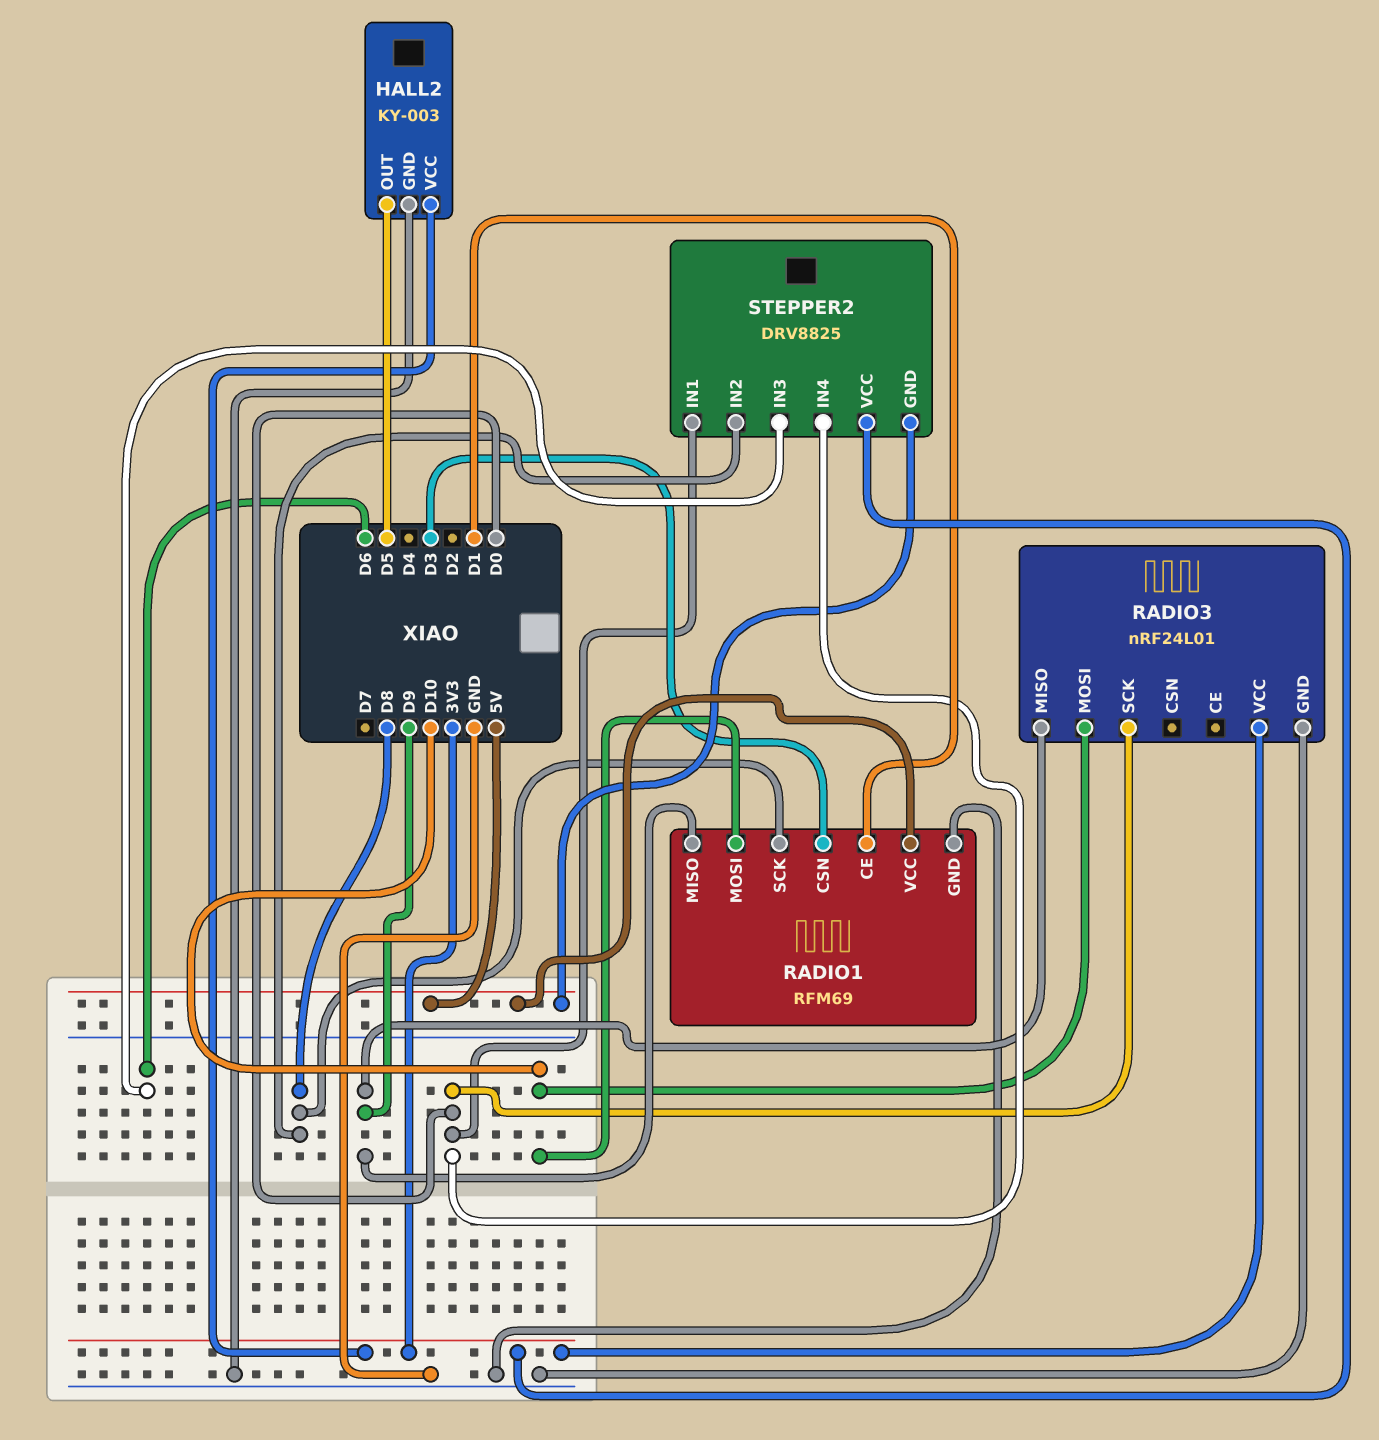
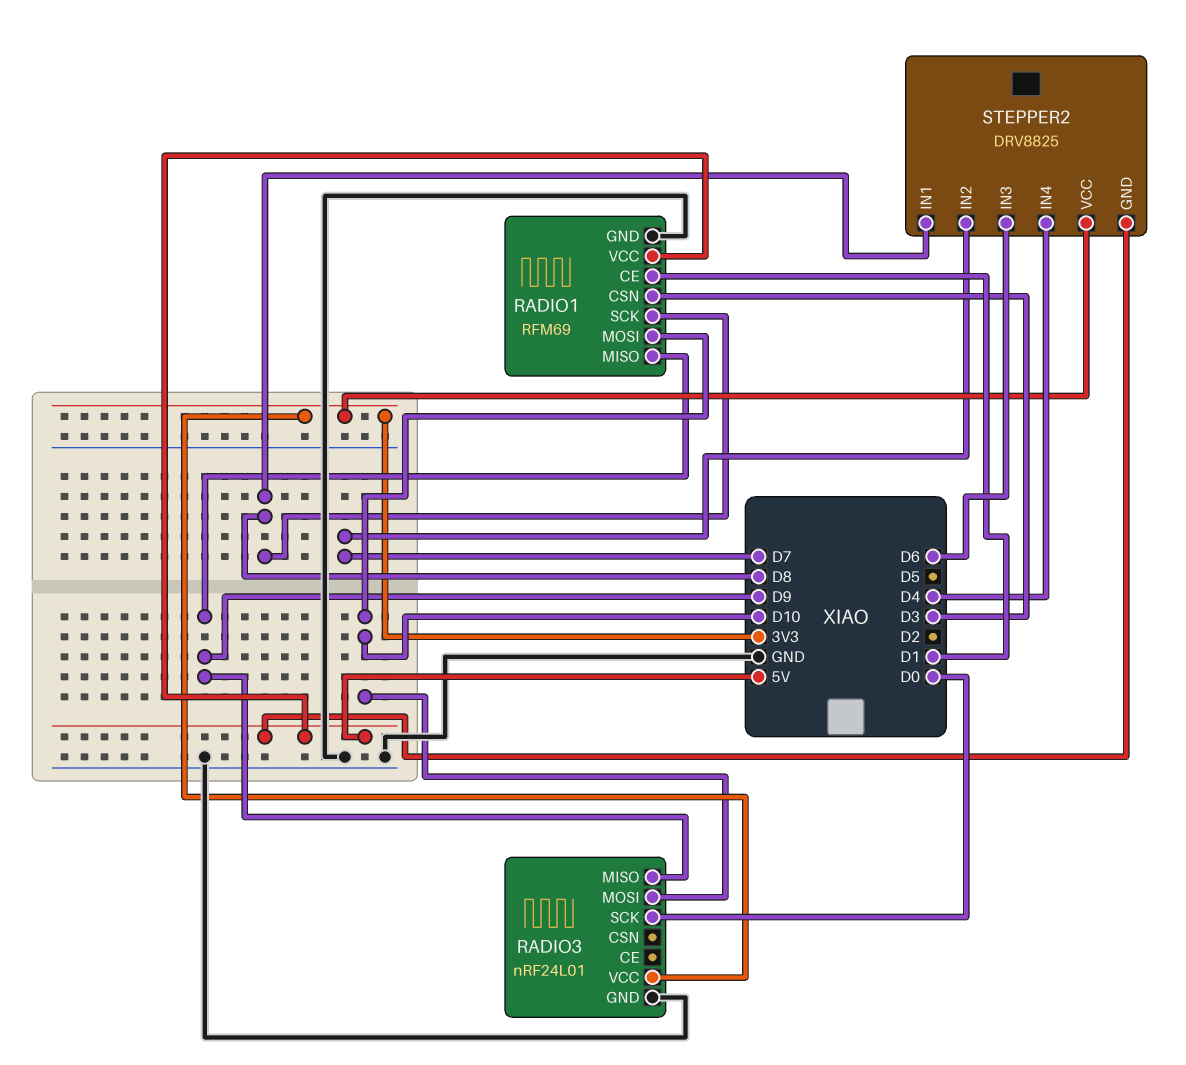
HALL2: KY-003 -> none
HALL2 pin GND: GND -> none
HALL2 pin OUT: D5 -> none
HALL2 pin VCC: 3V3 -> none
STEPPER2 pin IN1: D0 -> D8
STEPPER2 pin IN2: D8 -> D7
STEPPER2 pin IN4: D0 -> D4

